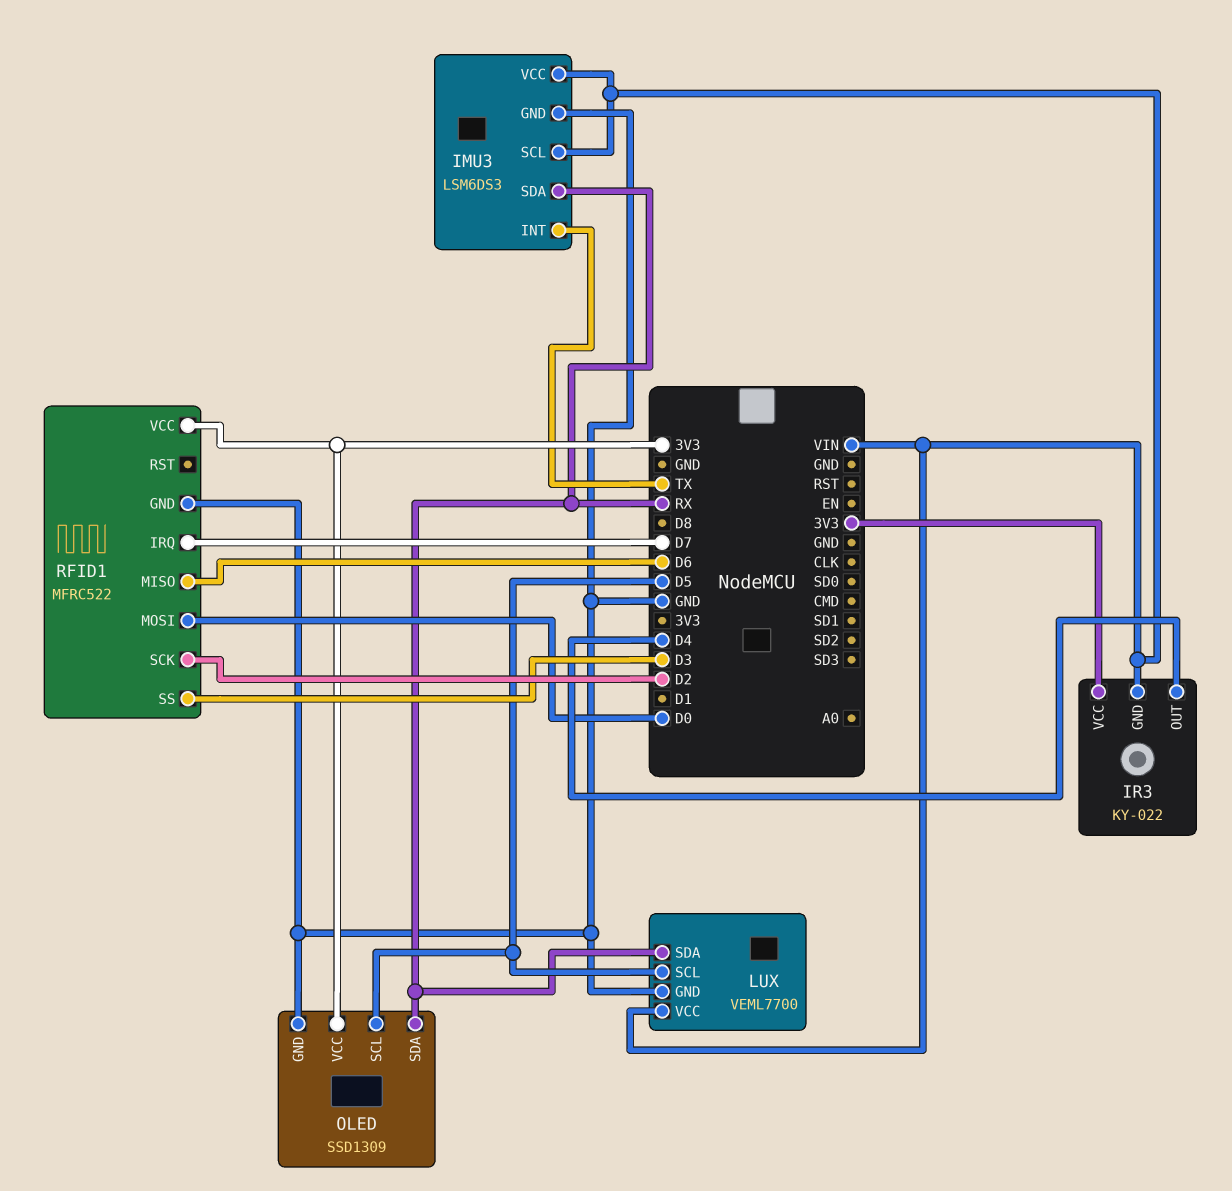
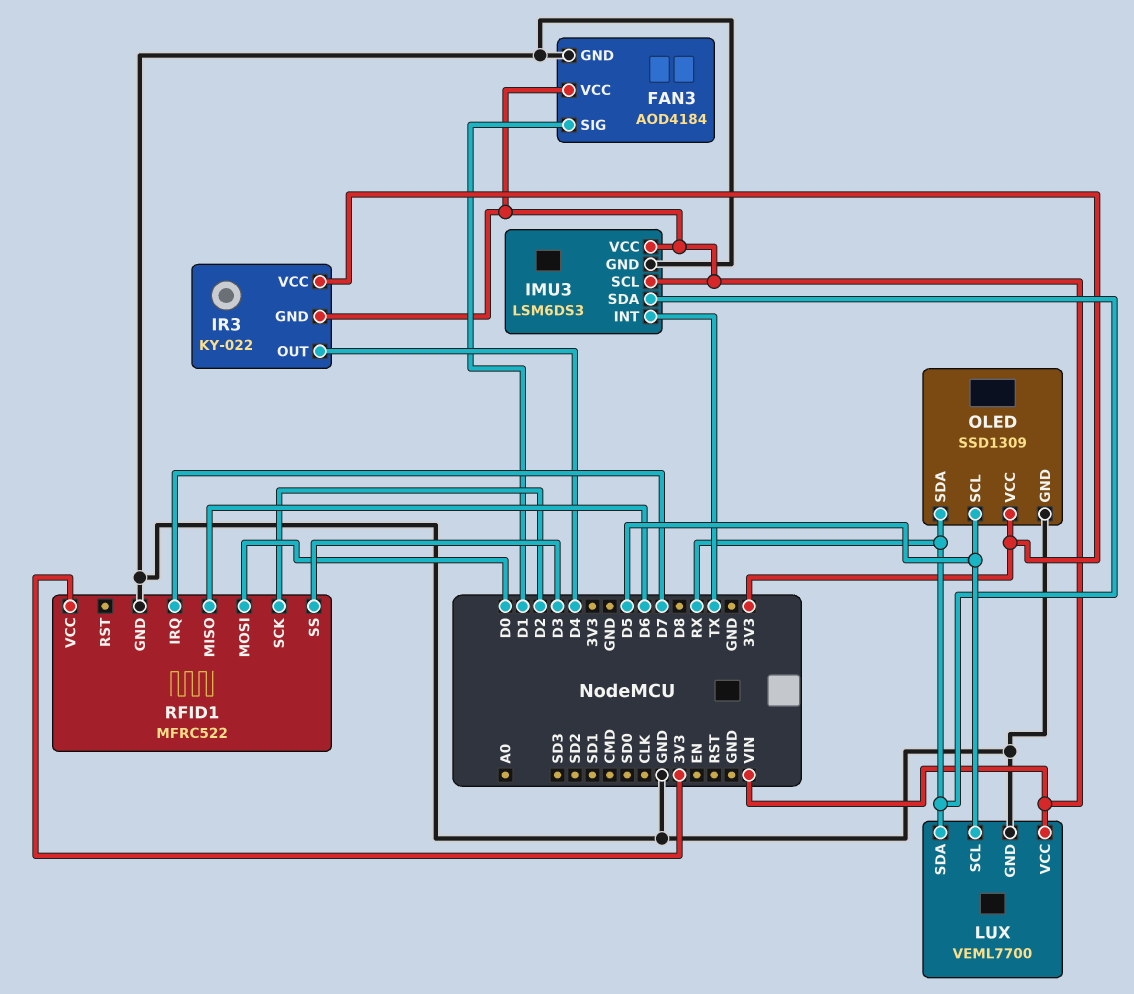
FAN3: none -> AOD4184
FAN3 pin GND: none -> GND
FAN3 pin SIG: none -> D1
FAN3 pin VCC: none -> VIN

